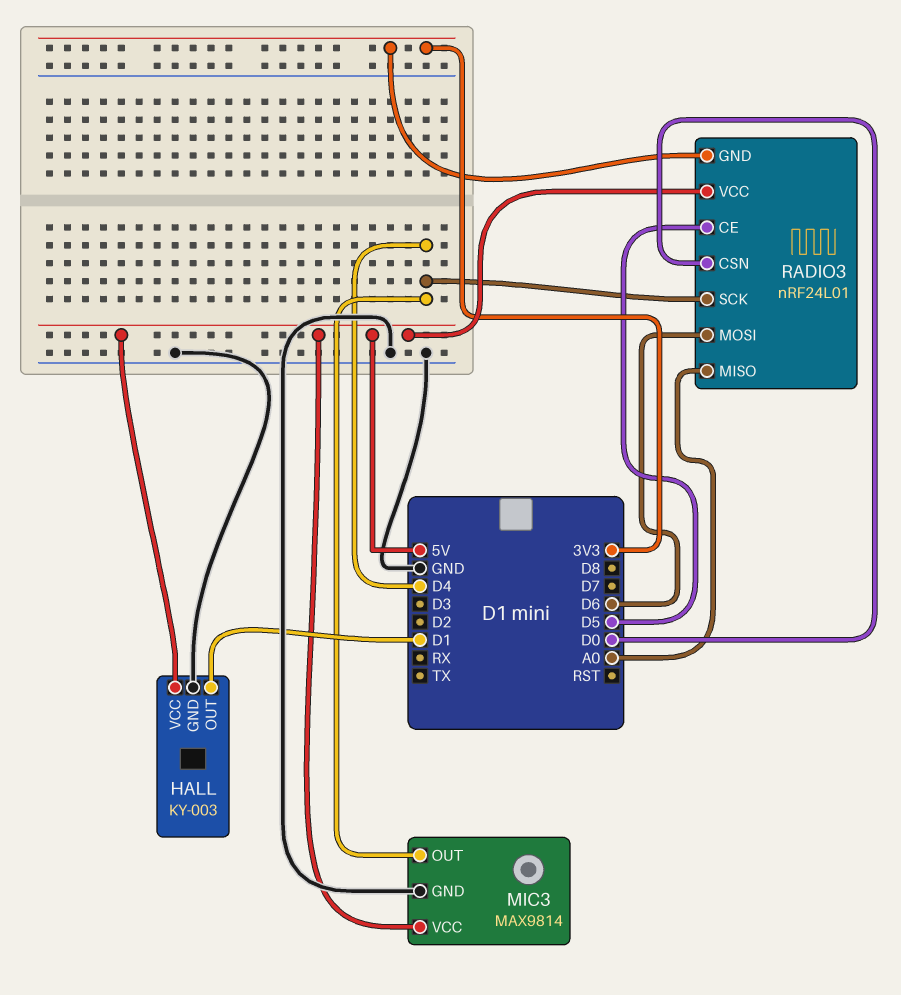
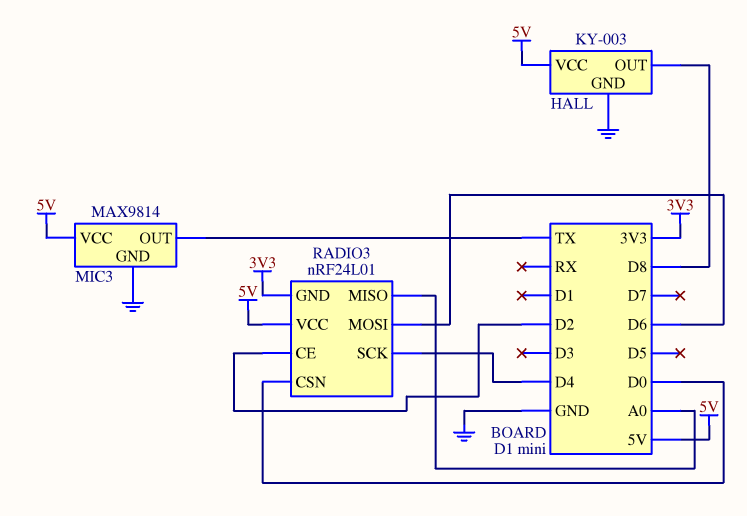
HALL pin OUT: D1 -> D8
MIC3 pin OUT: D4 -> TX
RADIO3 pin CE: D5 -> D2

